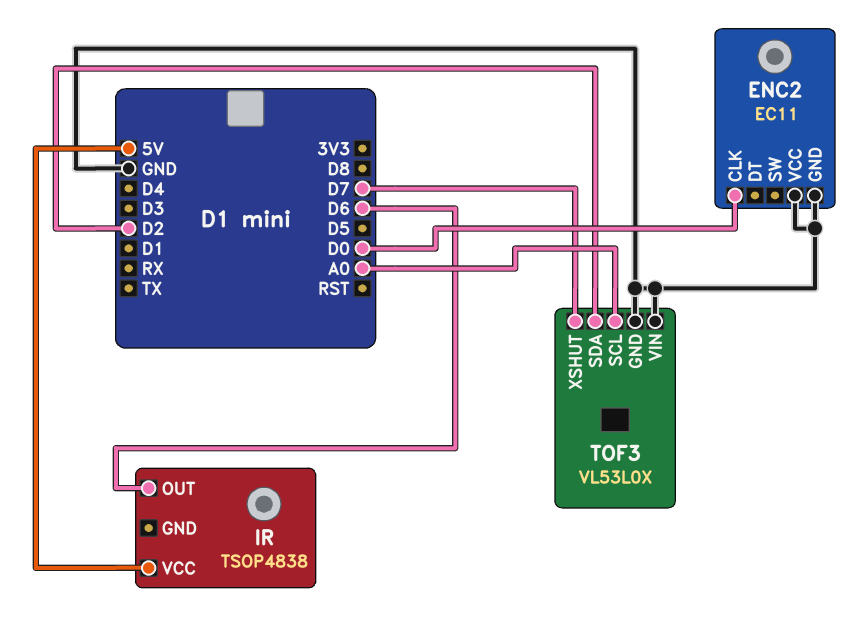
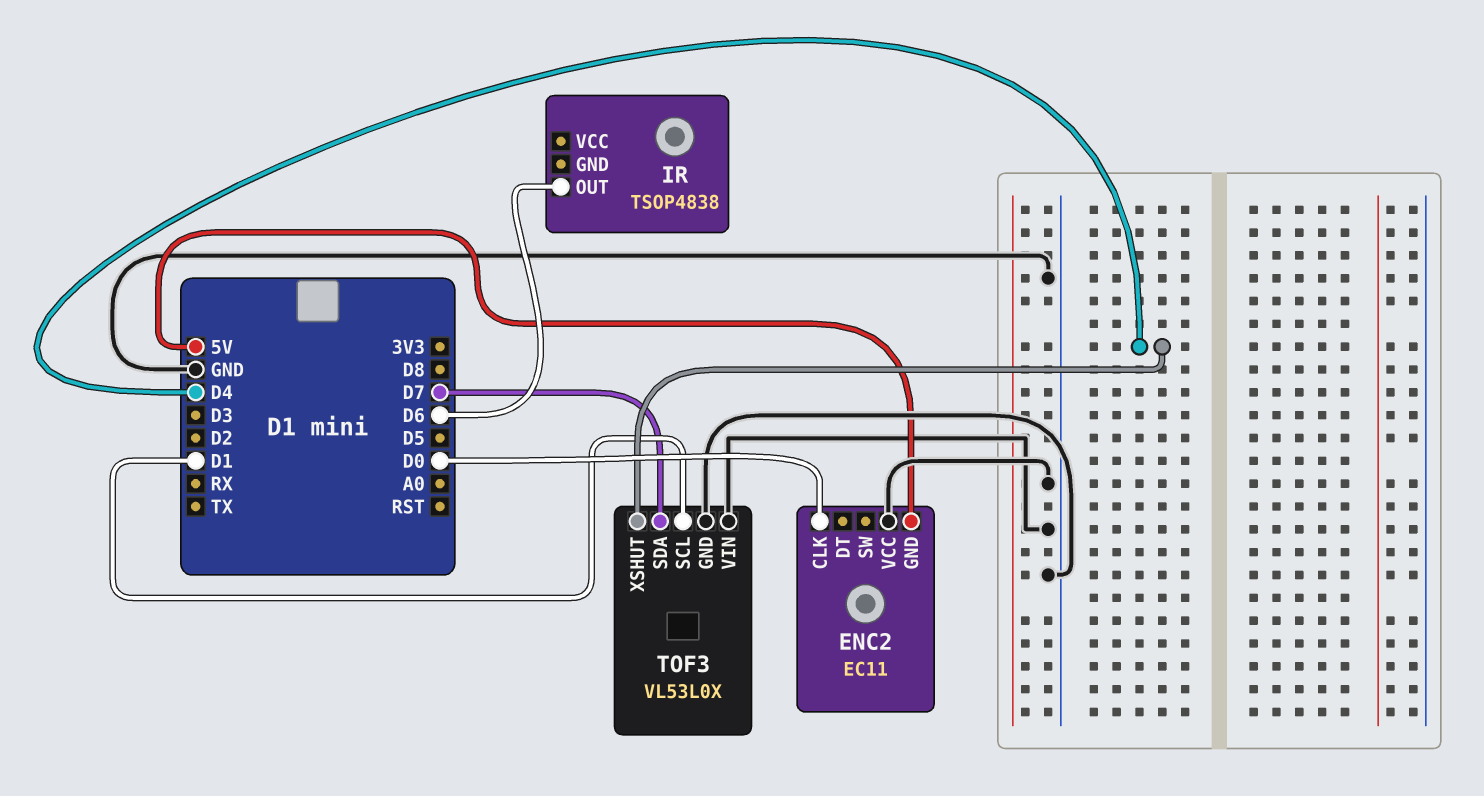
ENC2 pin GND: GND -> 5V
IR pin VCC: 5V -> none
TOF3 pin SCL: A0 -> D1
TOF3 pin SDA: D2 -> D7
TOF3 pin XSHUT: D7 -> D4

